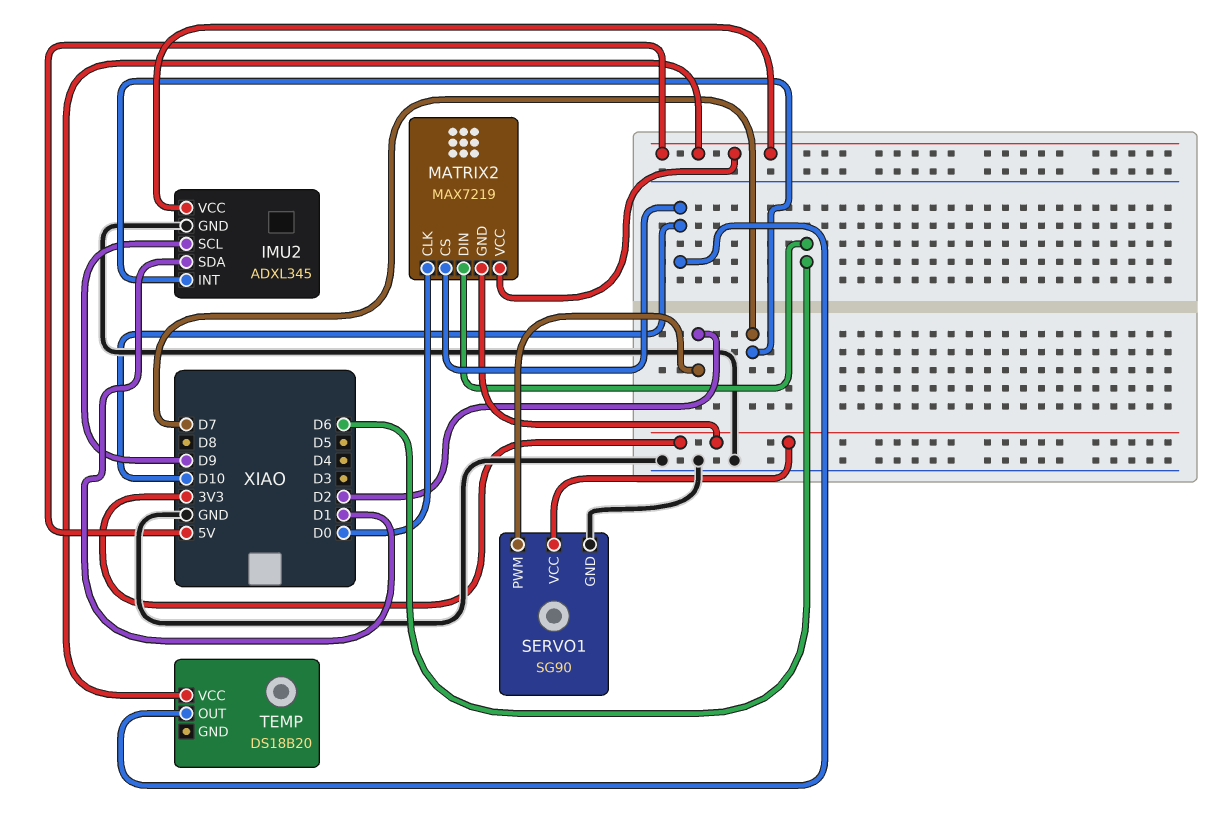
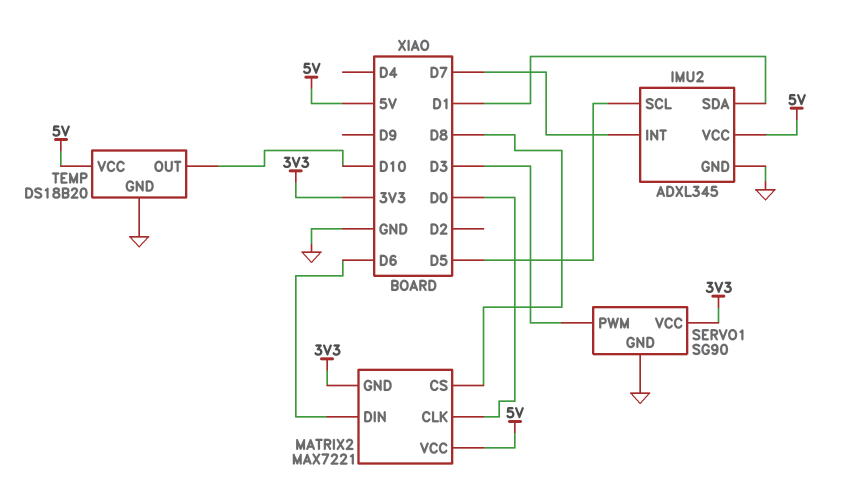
IMU2 pin SCL: D9 -> D5
MATRIX2: MAX7219 -> MAX7221
MATRIX2 pin CS: D10 -> D8
SERVO1 pin PWM: D2 -> D3
TEMP pin GND: none -> GND

